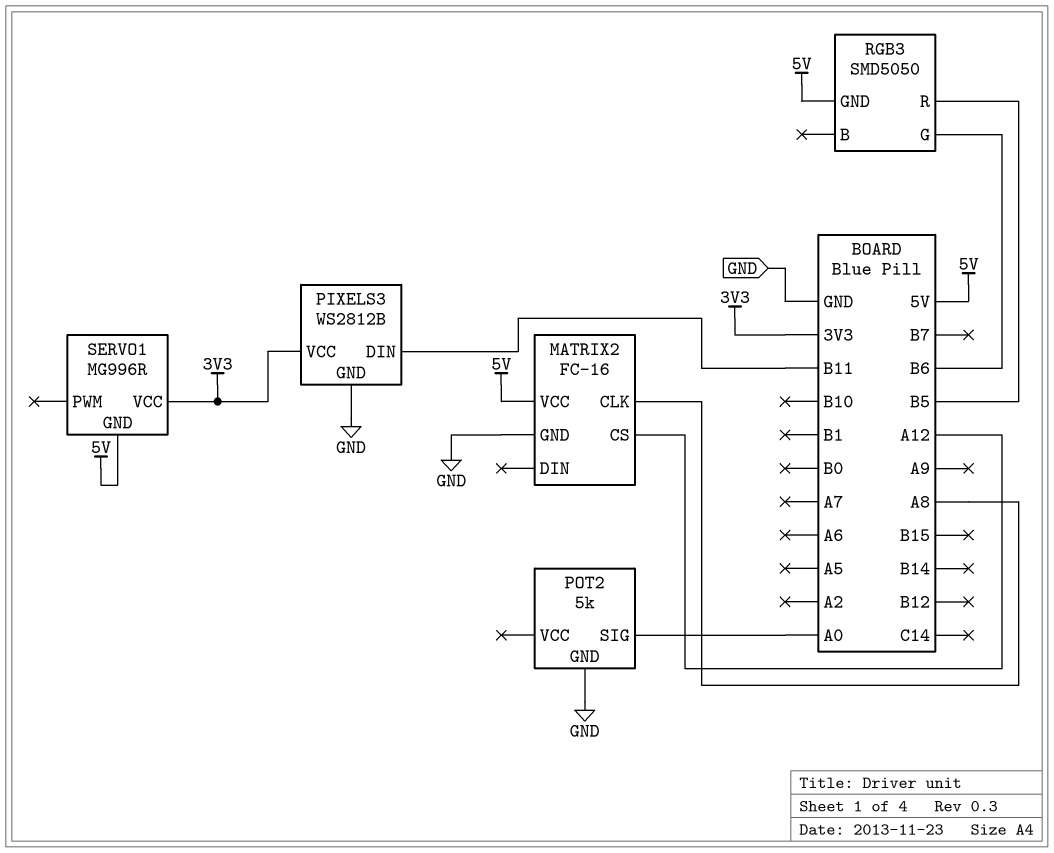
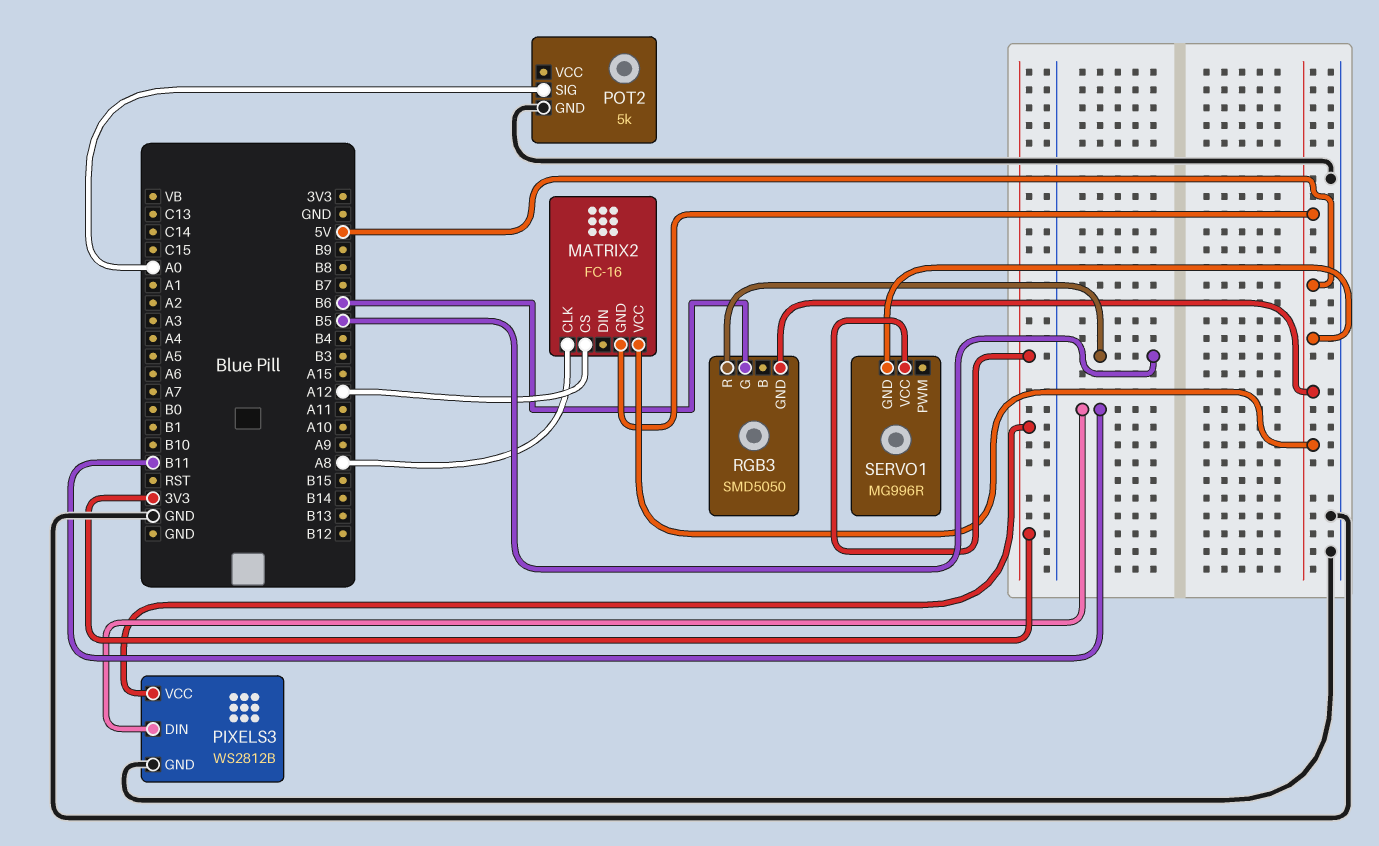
MATRIX2 pin GND: GND -> 5V

